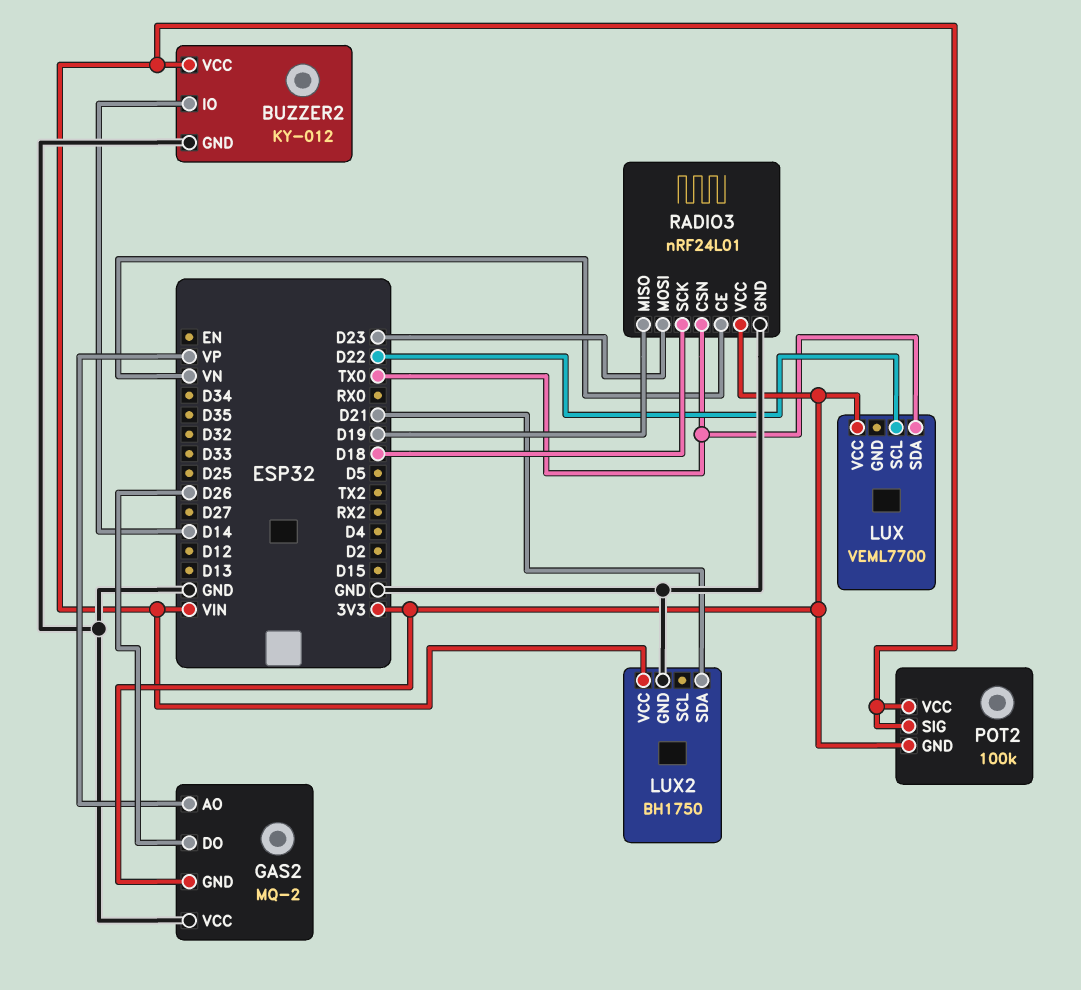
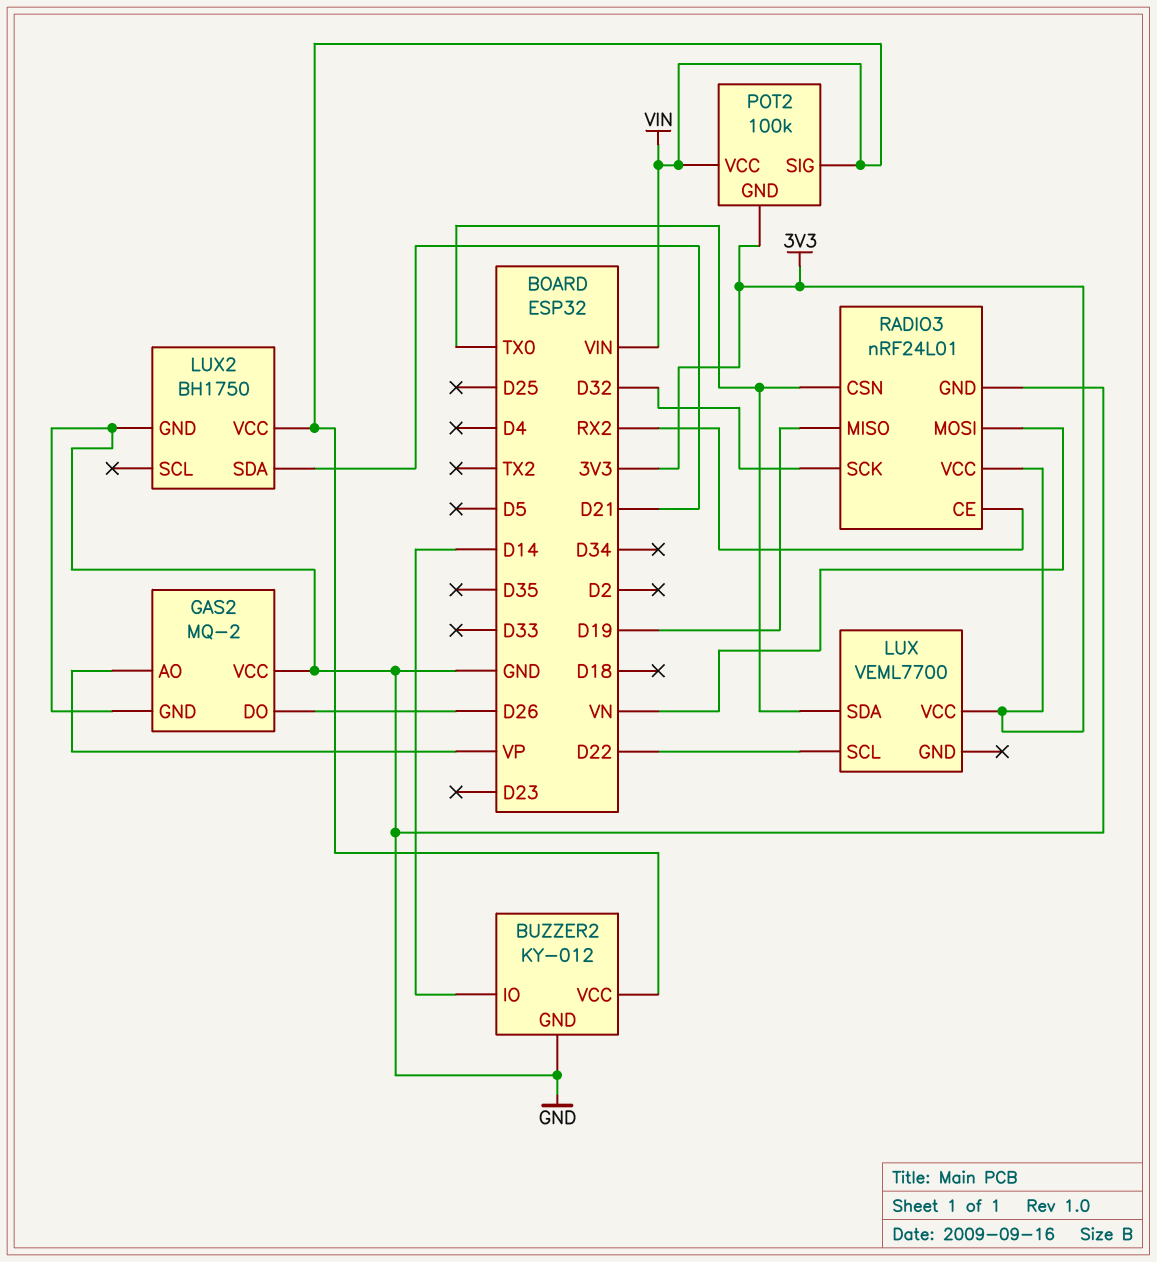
GAS2 pin GND: 3V3 -> GND
RADIO3 pin CE: VN -> RX2
RADIO3 pin MOSI: D23 -> VN
RADIO3 pin SCK: D18 -> D32

